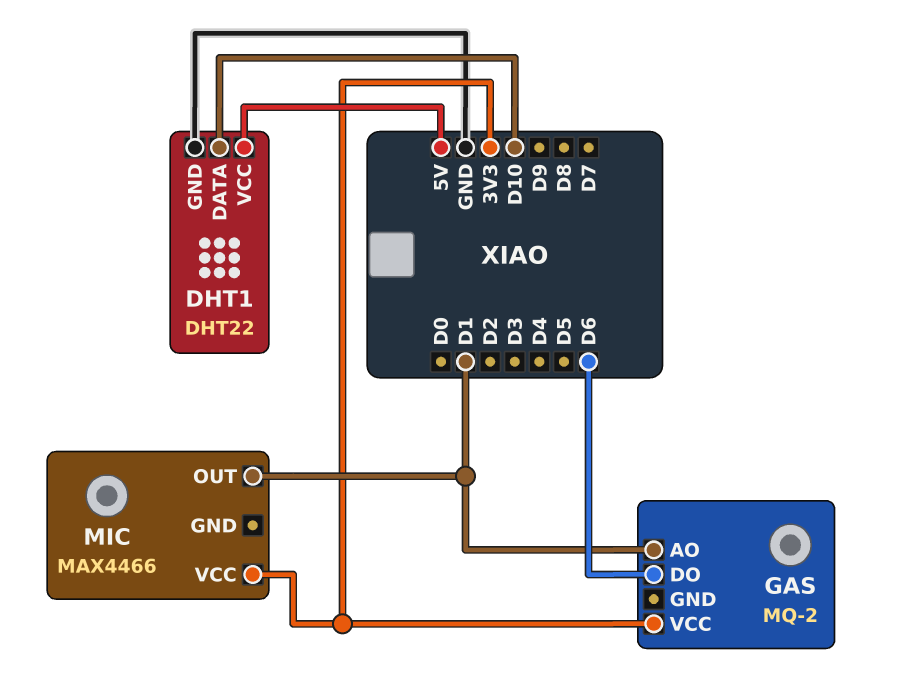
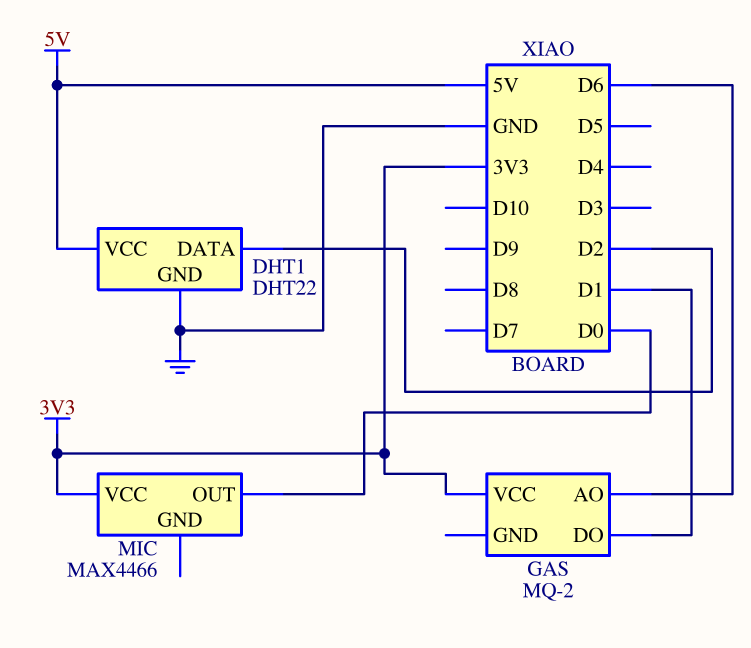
DHT1 pin DATA: D10 -> D2
GAS pin AO: D1 -> D6
GAS pin DO: D6 -> D1
MIC pin OUT: D1 -> D0

